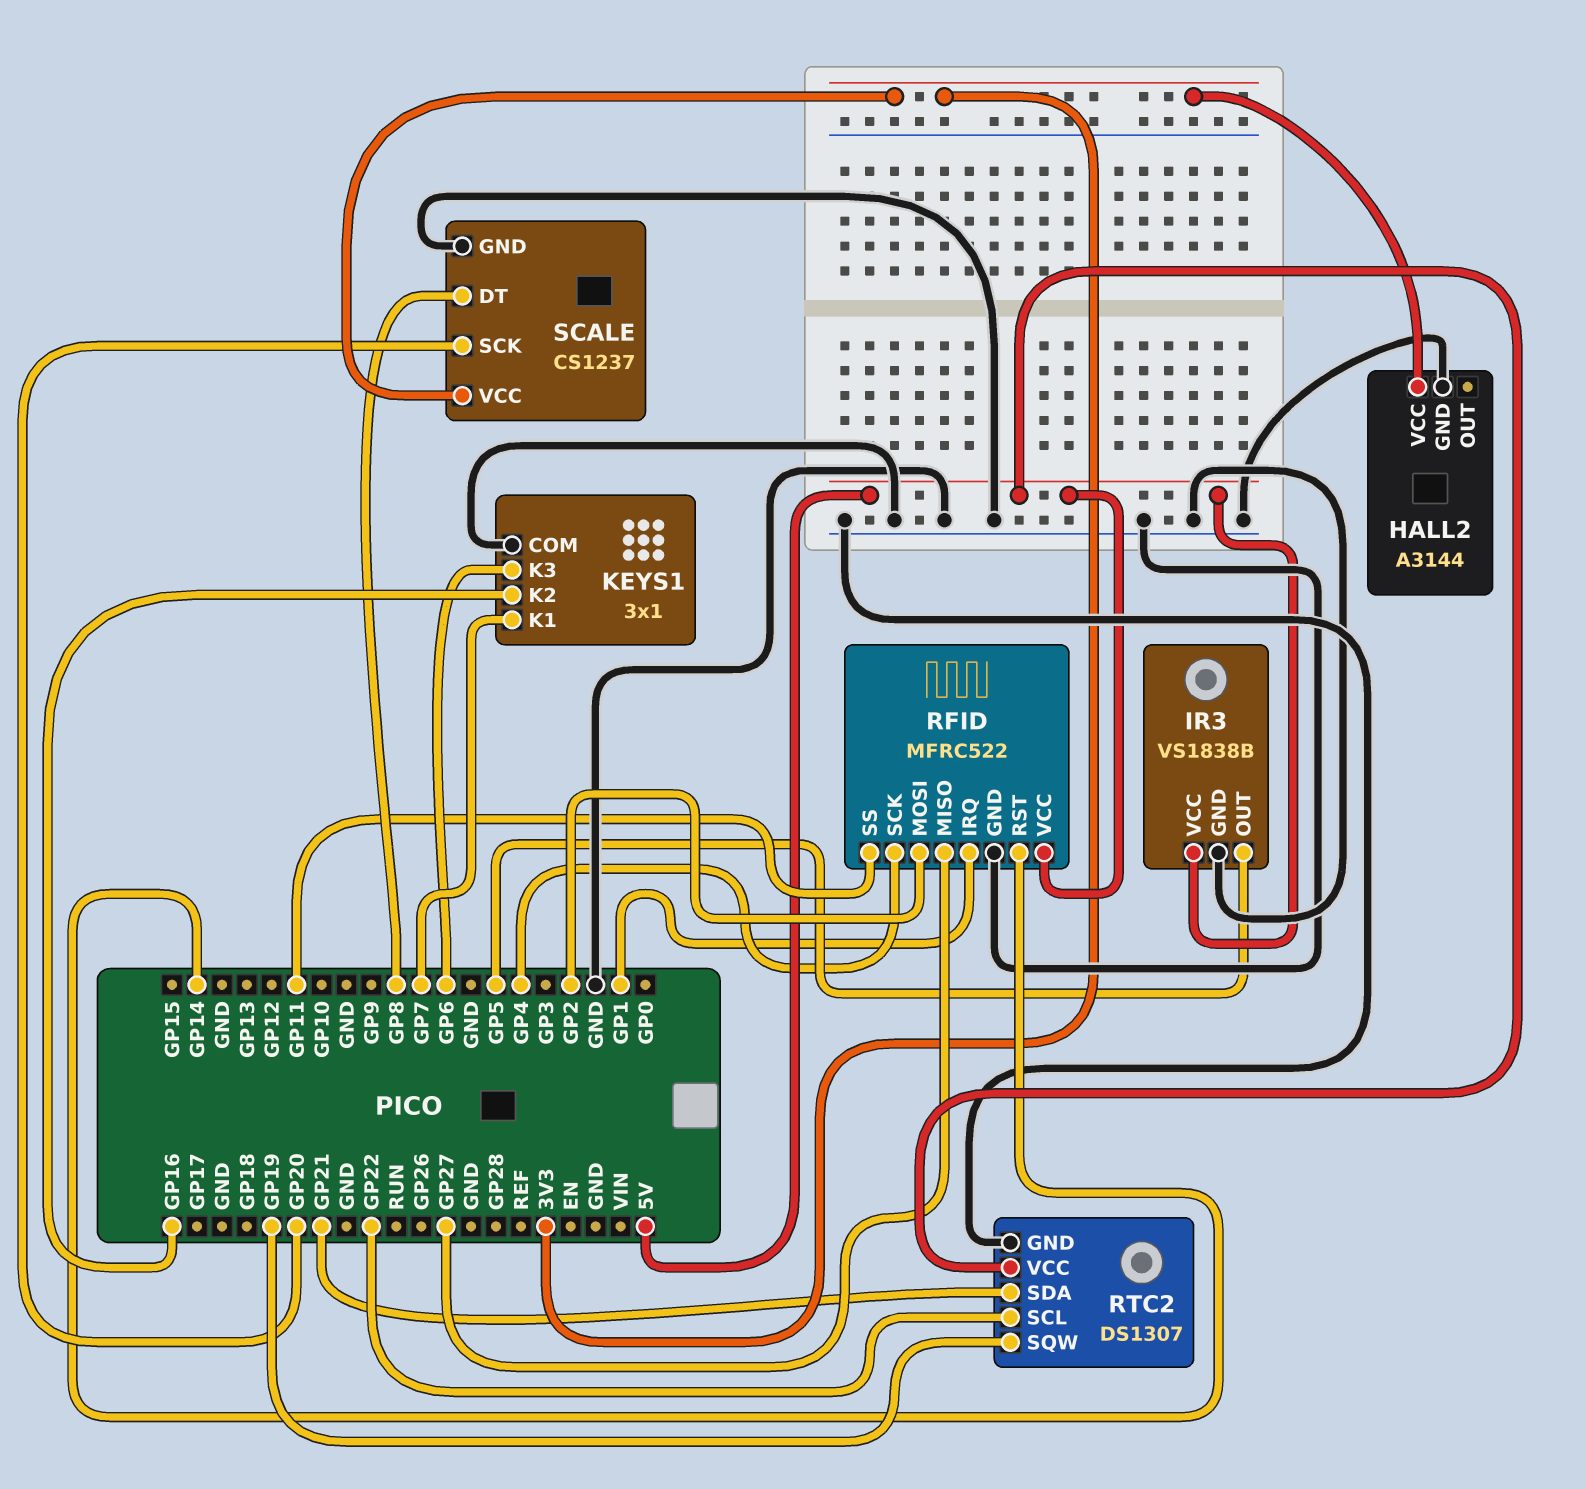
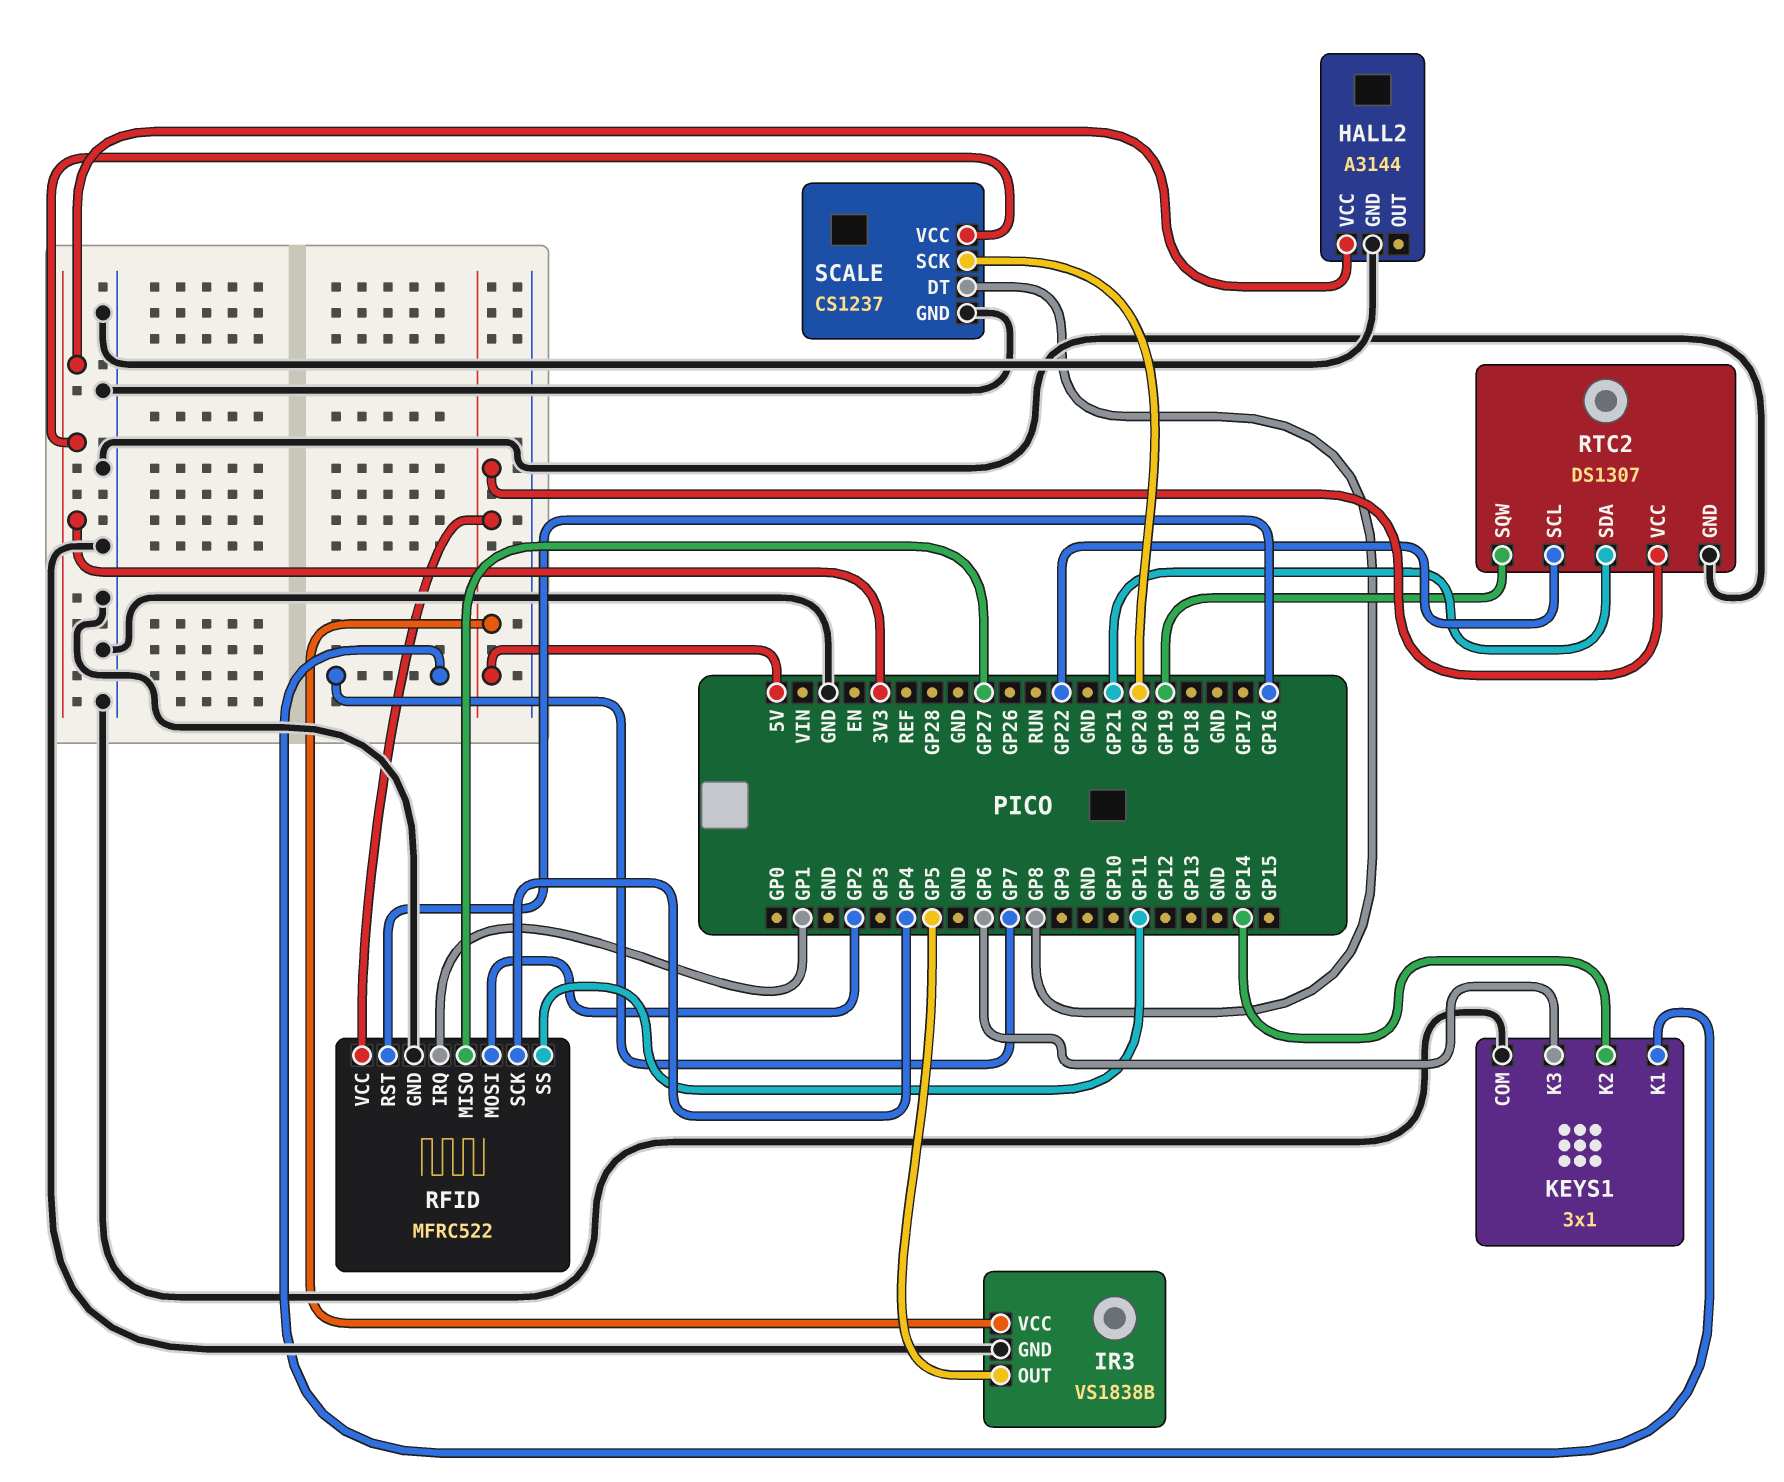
KEYS1 pin K2: GP16 -> GP14
RFID pin RST: GP14 -> GP16

